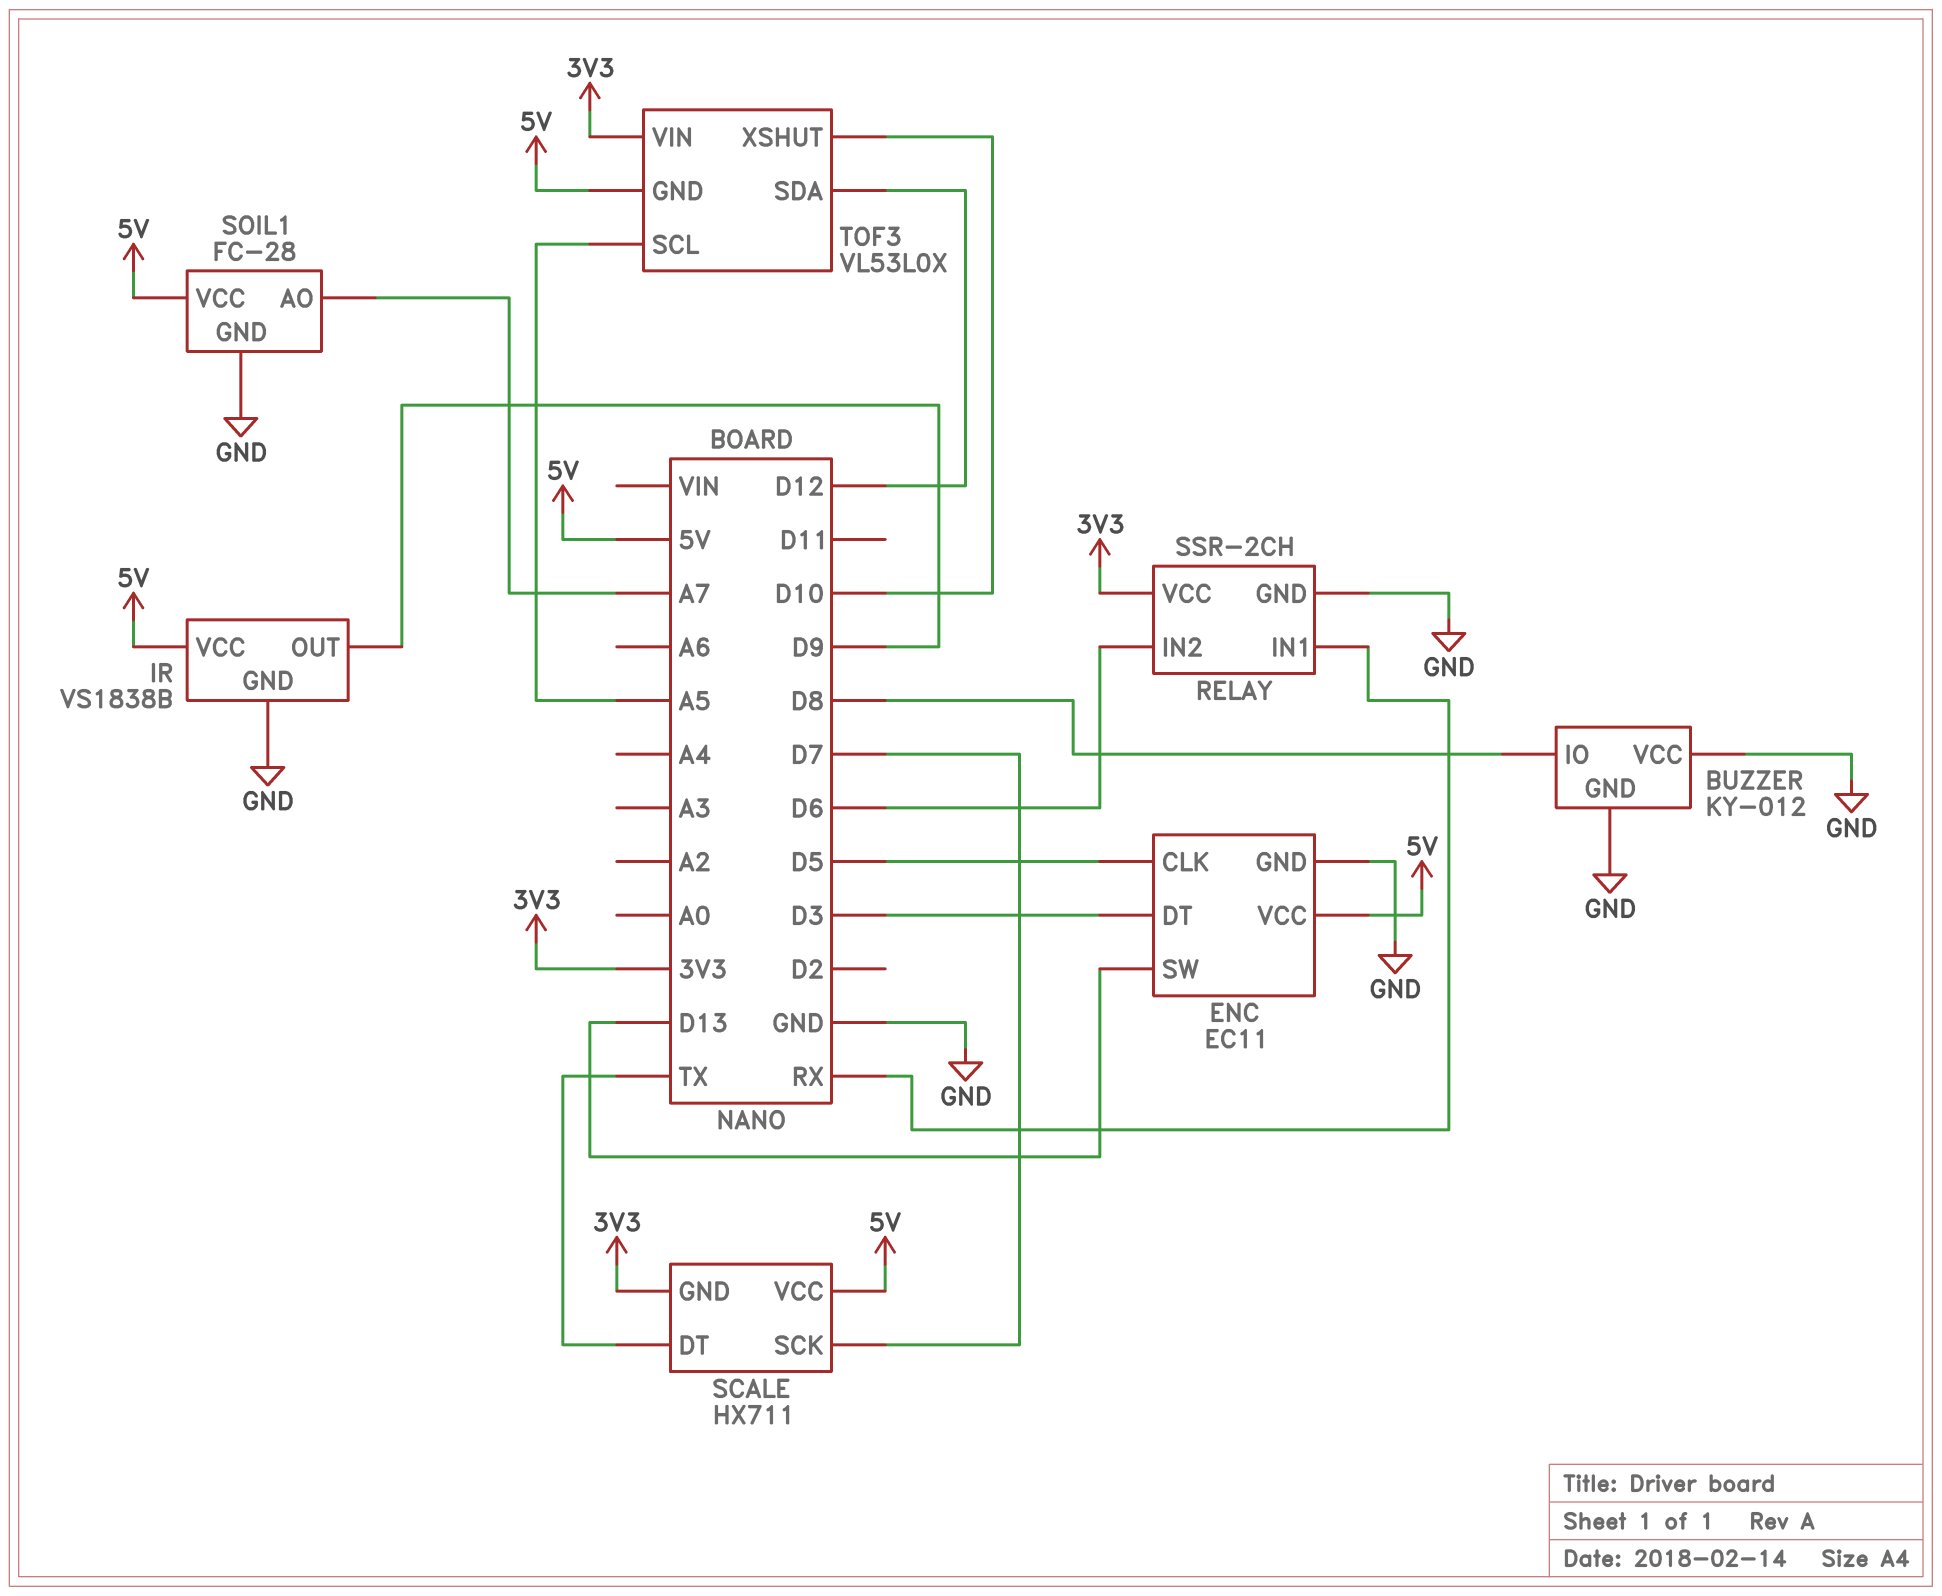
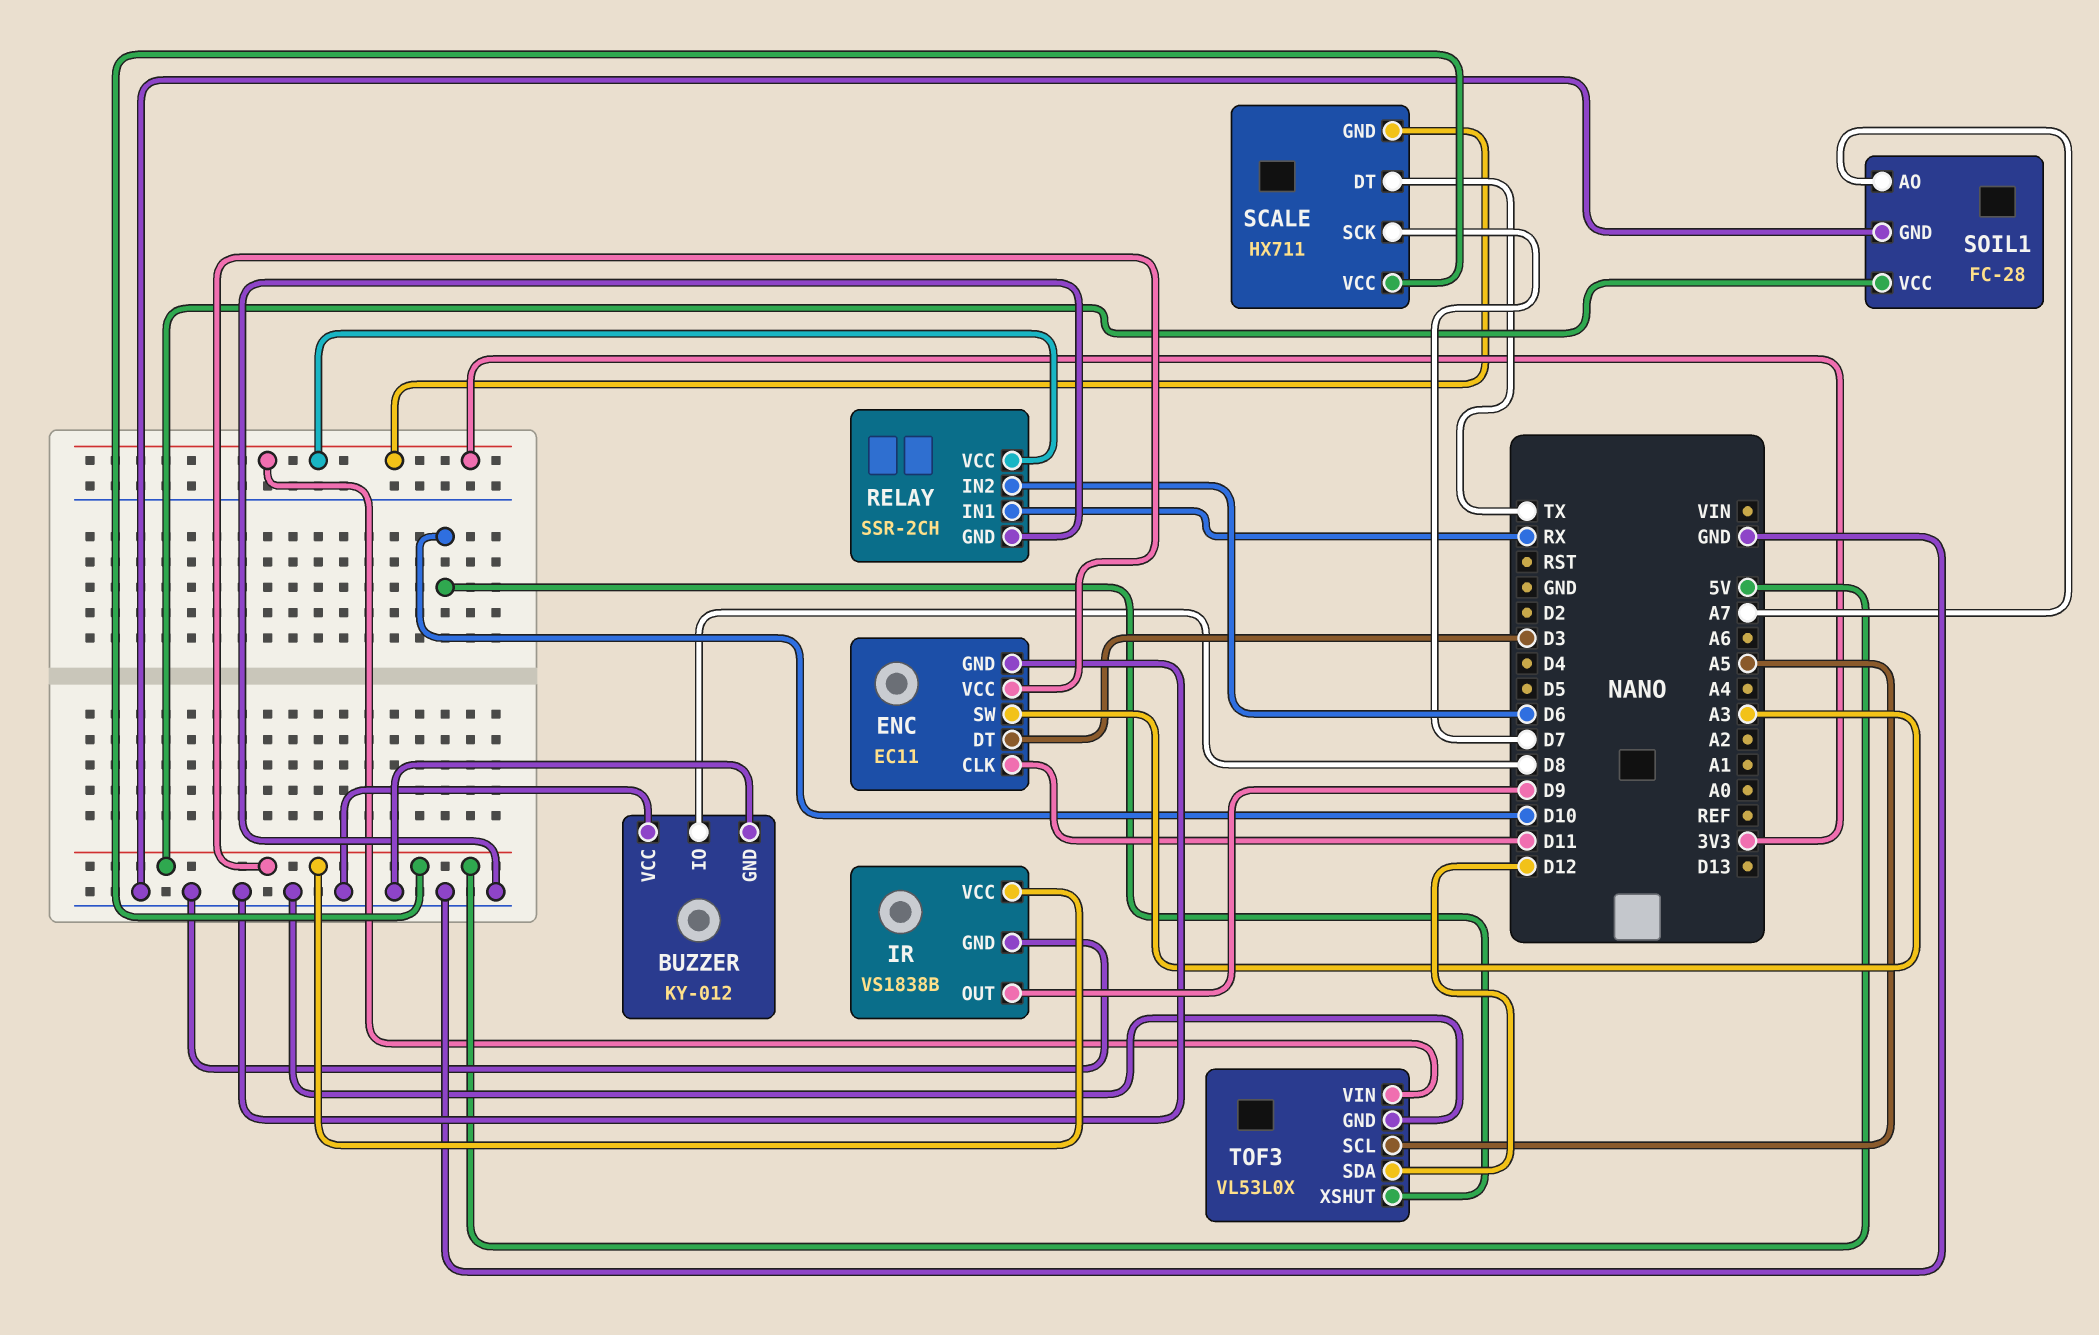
ENC pin CLK: D5 -> D11
ENC pin SW: D13 -> A3
TOF3 pin GND: 5V -> GND

